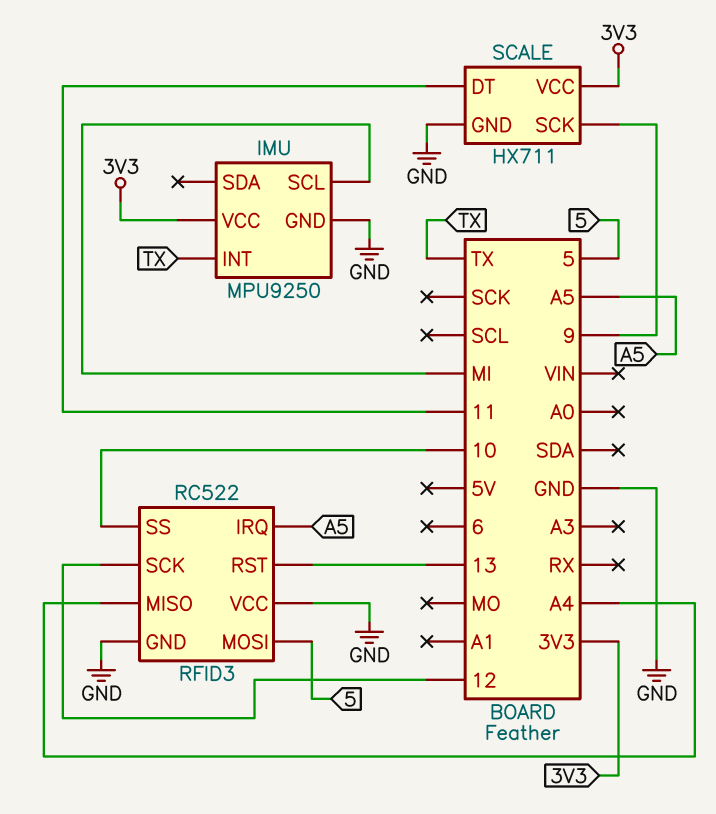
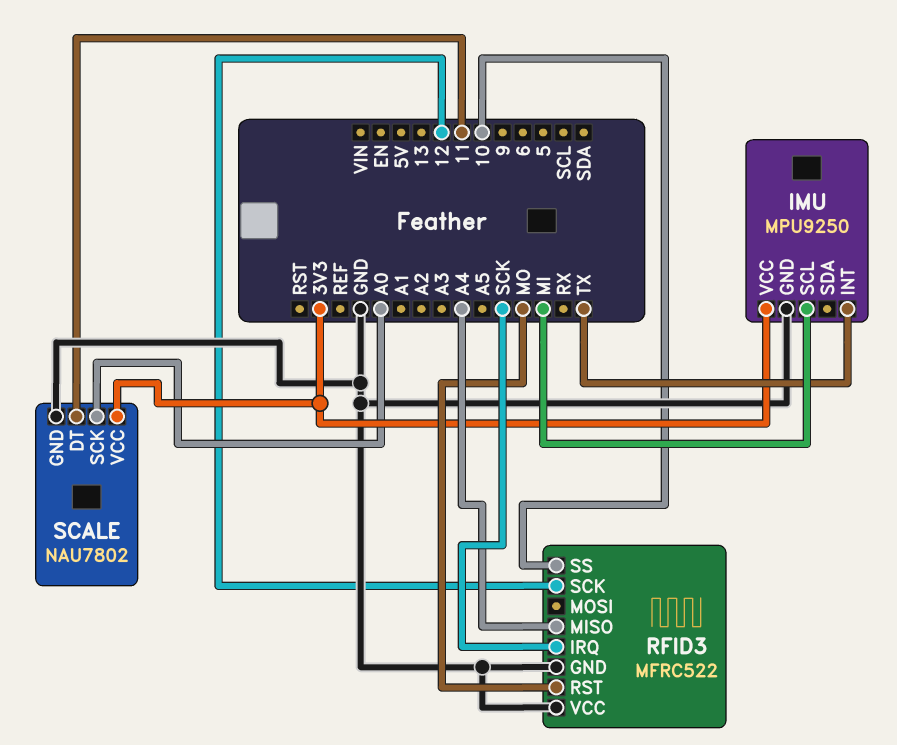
RFID3: RC522 -> MFRC522
RFID3 pin IRQ: A5 -> SCK
RFID3 pin MOSI: 5 -> none
RFID3 pin RST: 13 -> MO
SCALE: HX711 -> NAU7802
SCALE pin SCK: 9 -> A0

